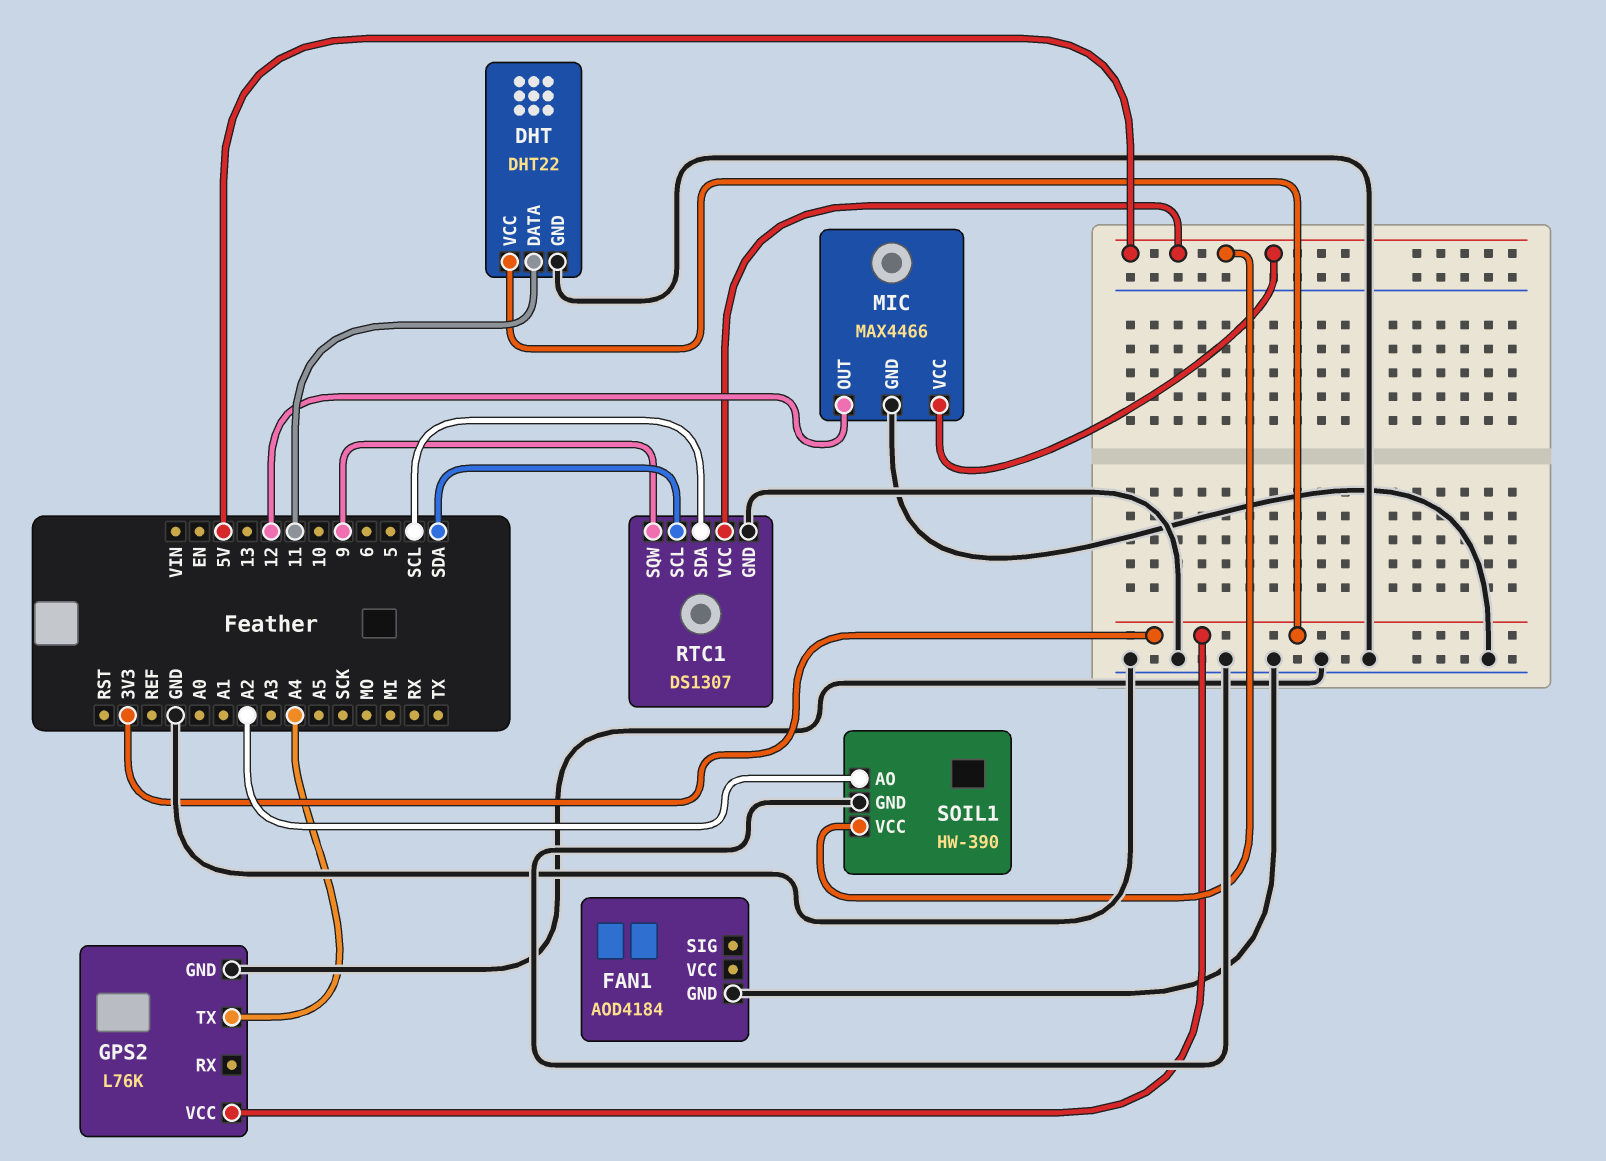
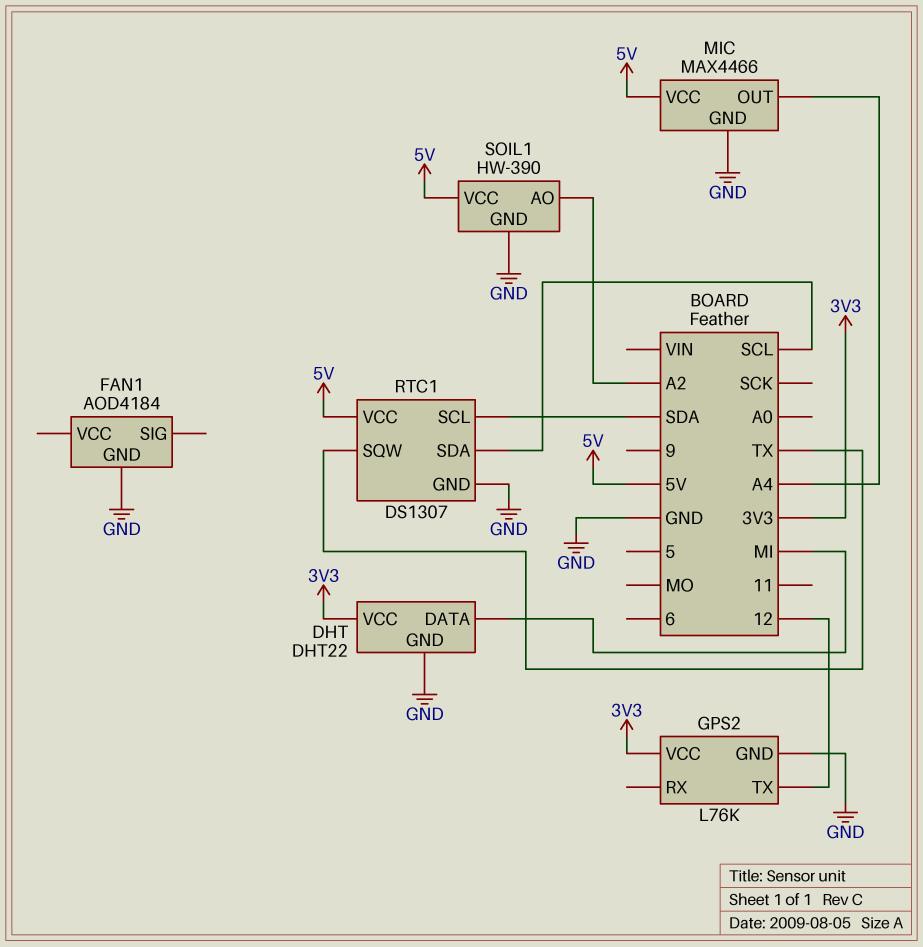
DHT pin DATA: 11 -> MI
GPS2 pin TX: A4 -> 12
MIC pin OUT: 12 -> A4
RTC1 pin SQW: 9 -> TX

